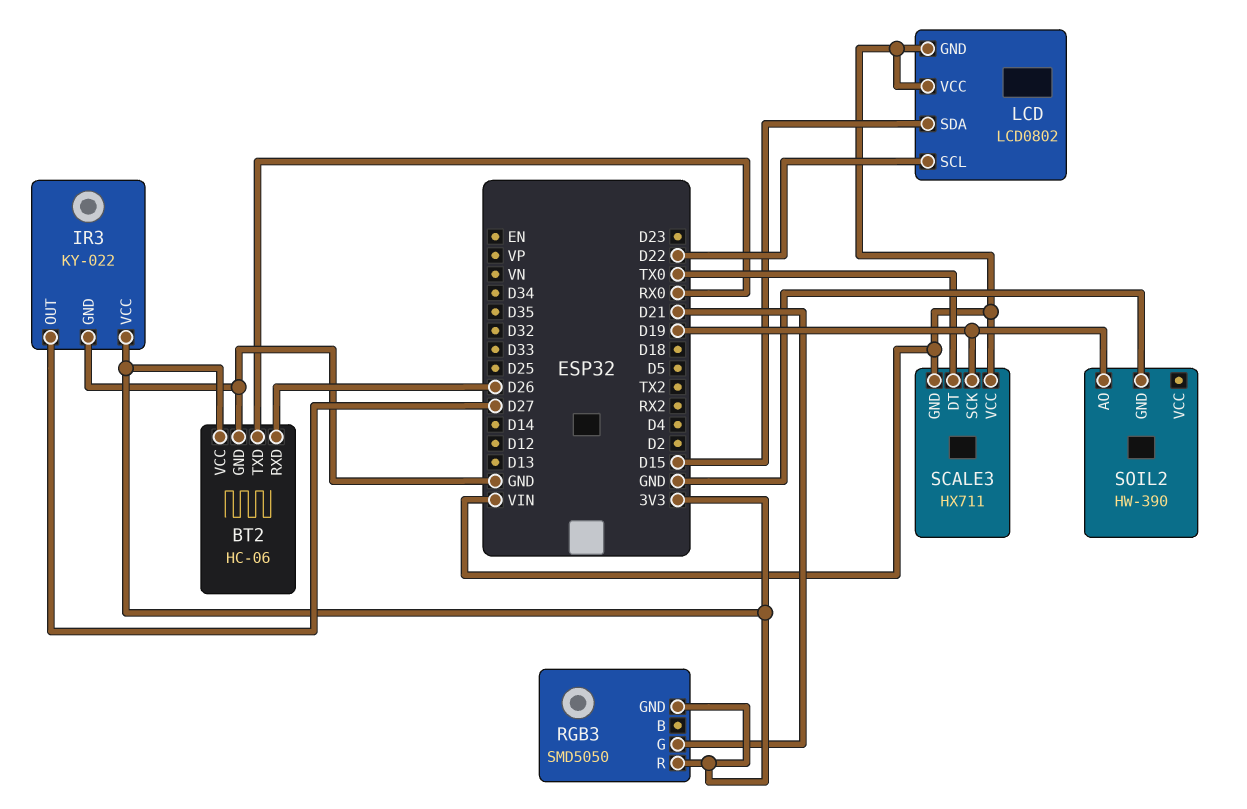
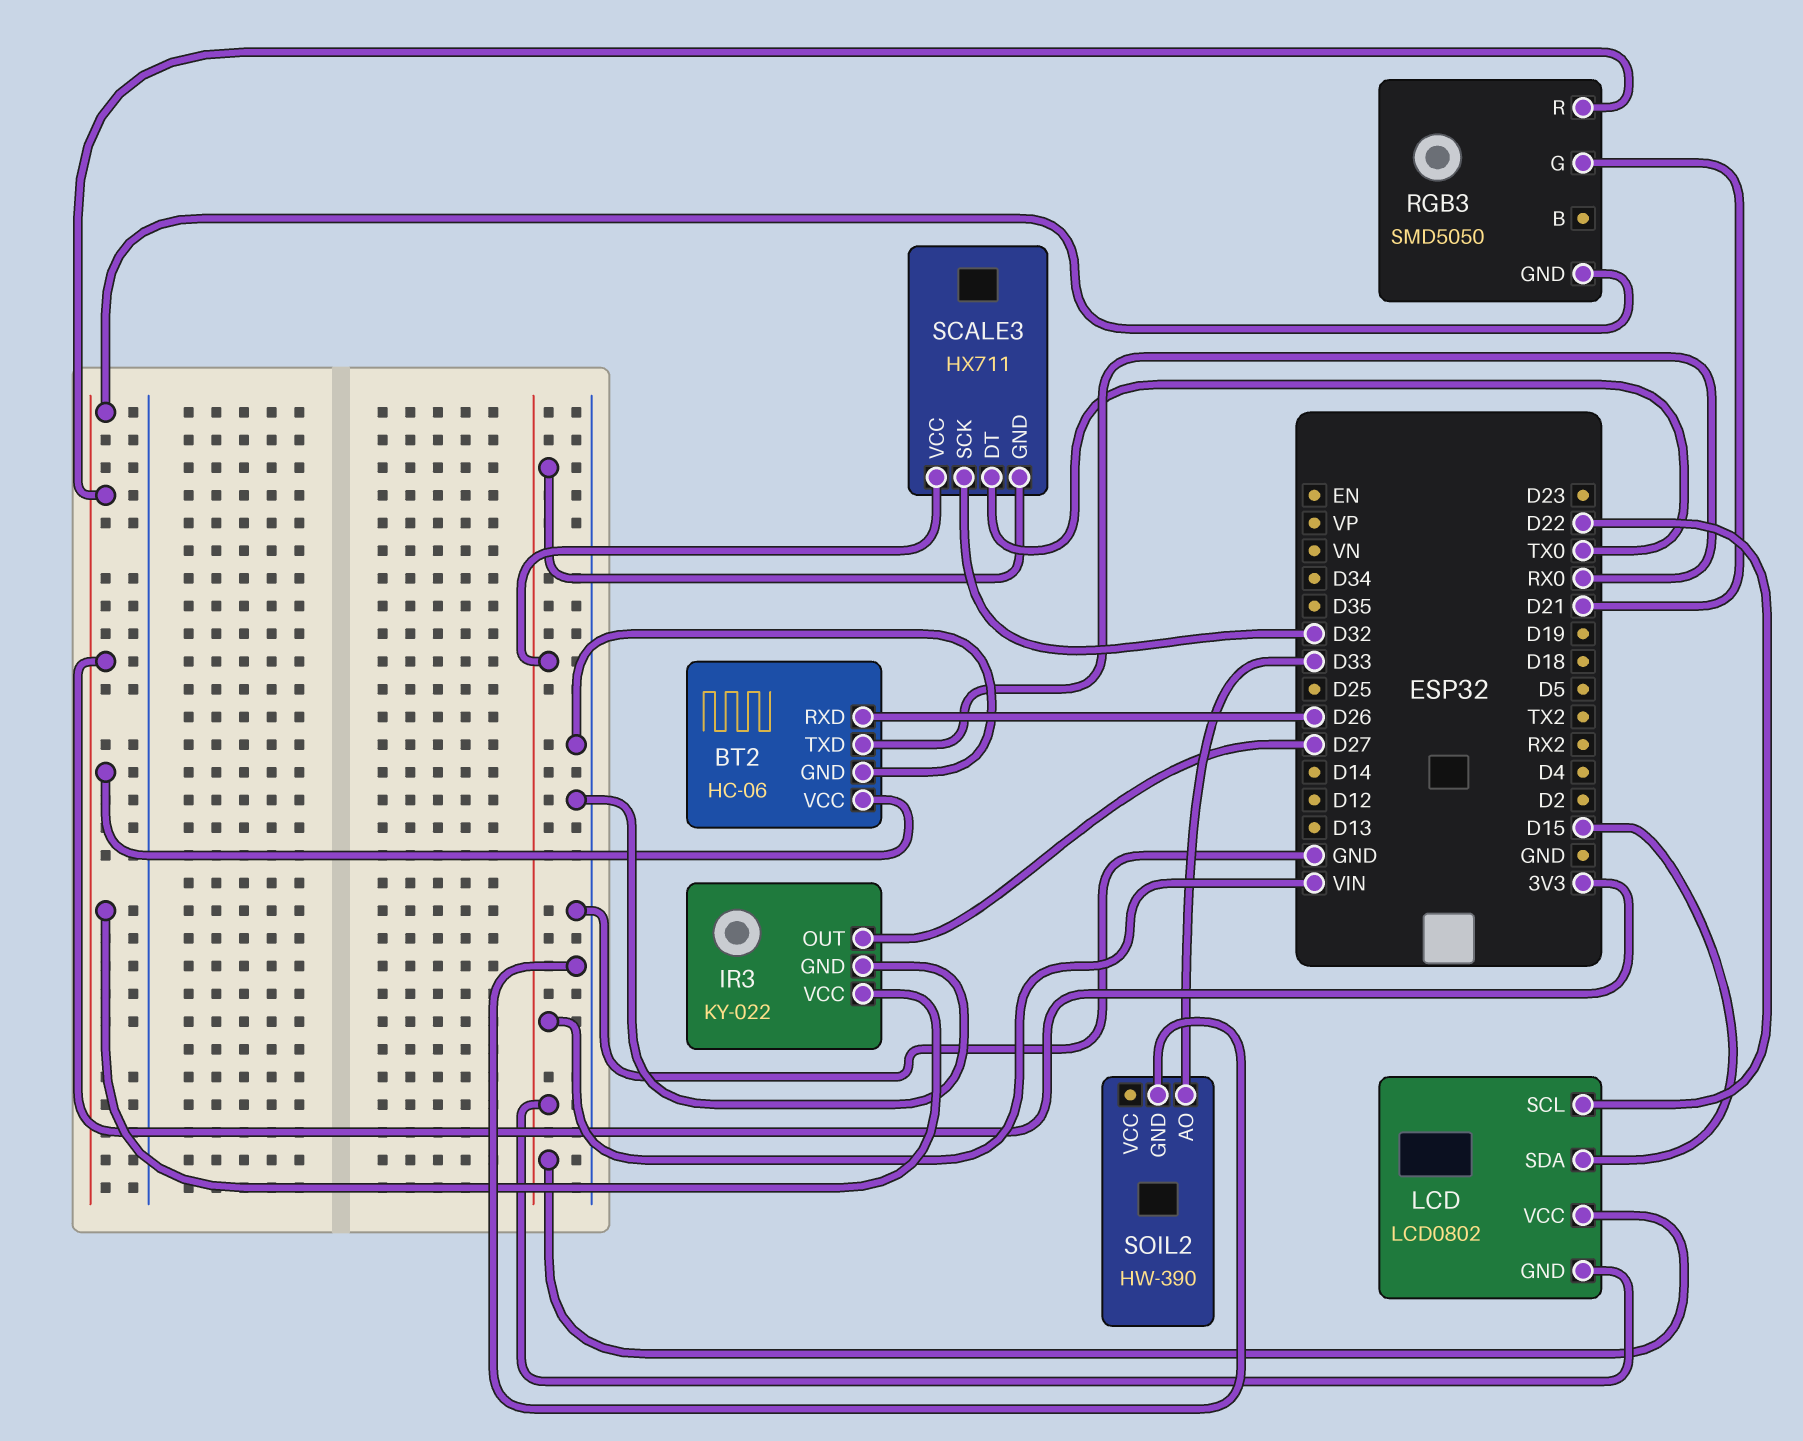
SCALE3 pin SCK: D19 -> D32
SOIL2 pin AO: D19 -> D33

